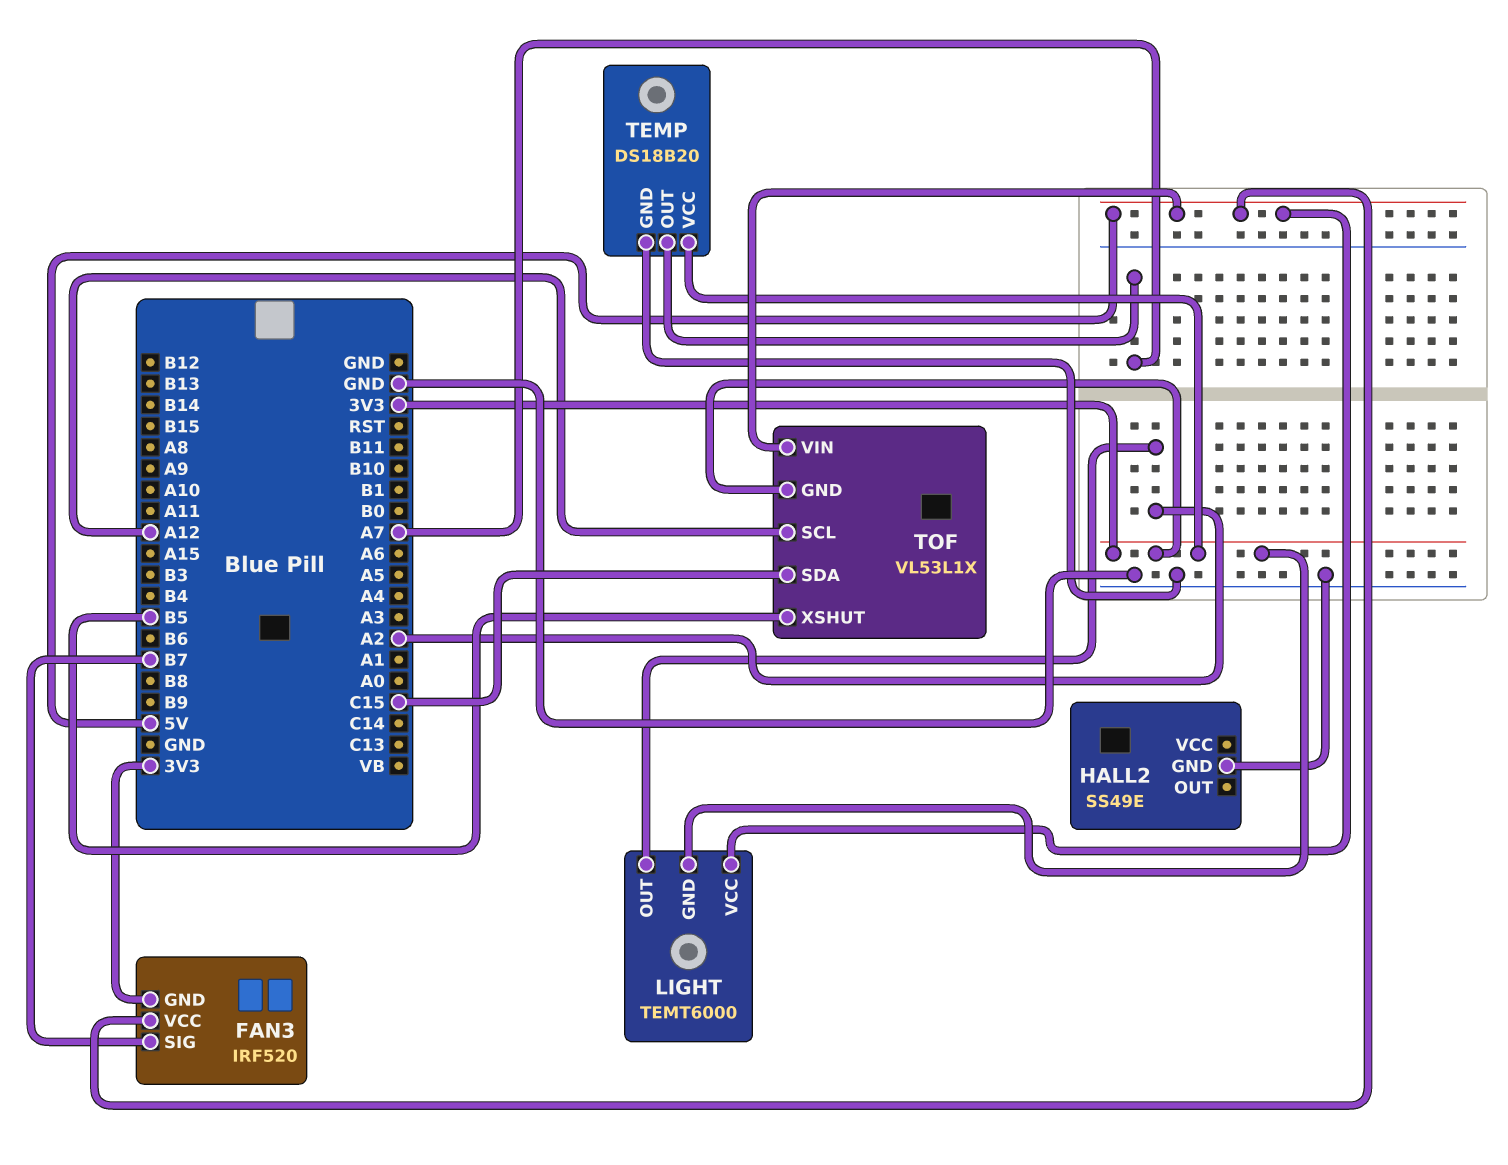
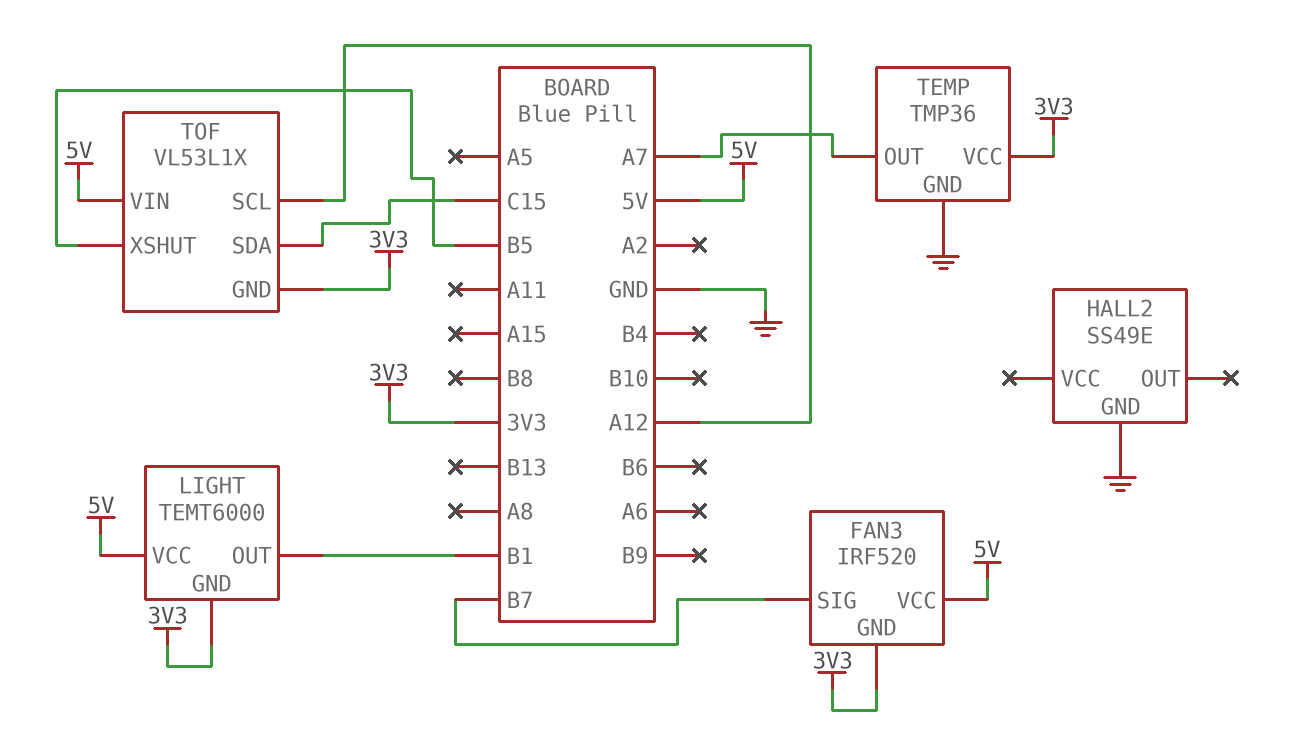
LIGHT pin OUT: A2 -> B1
TEMP: DS18B20 -> TMP36

